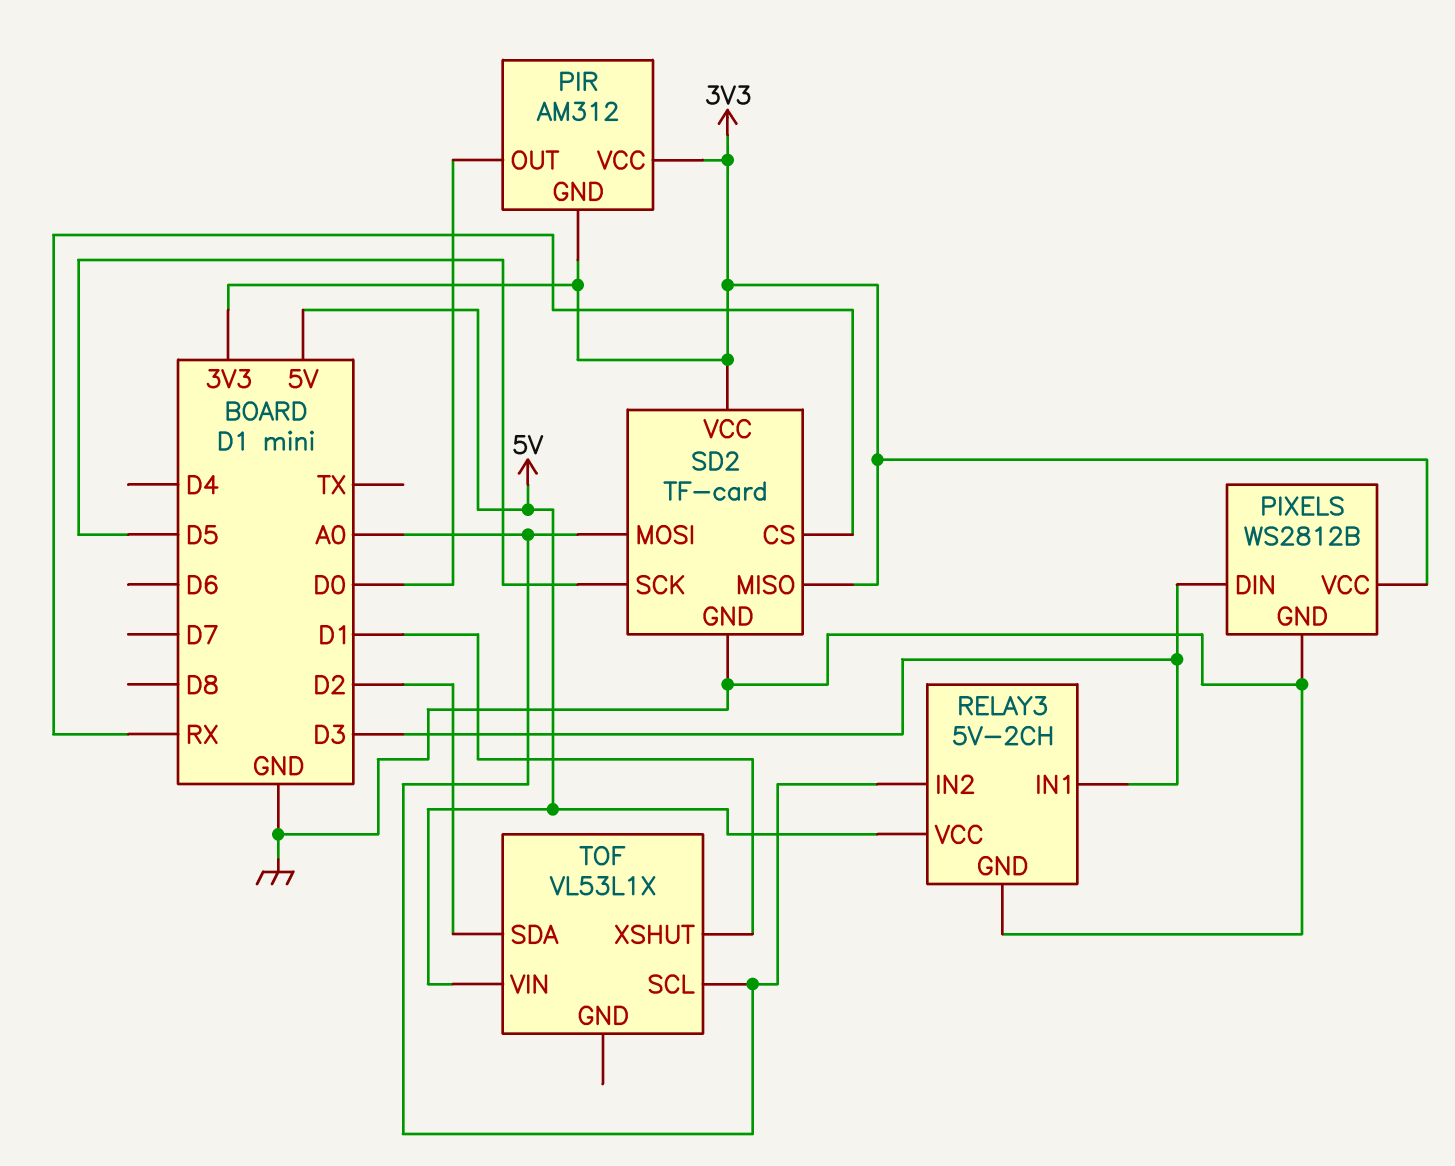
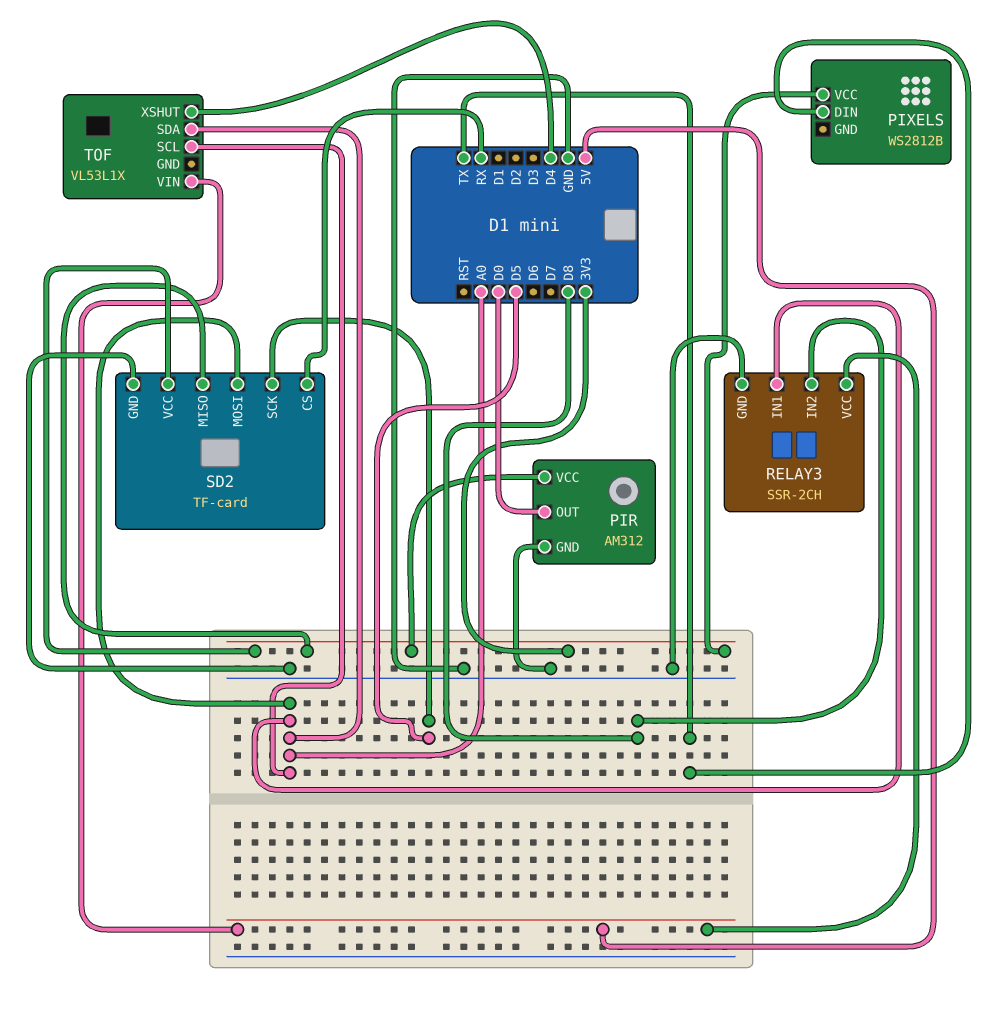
PIR pin GND: 3V3 -> GND
PIXELS pin DIN: D3 -> TX
PIXELS pin GND: GND -> none
RELAY3: 5V-2CH -> SSR-2CH
RELAY3 pin IN1: D3 -> A0
RELAY3 pin IN2: A0 -> D8
TOF pin SDA: D2 -> A0
TOF pin XSHUT: D1 -> D4

